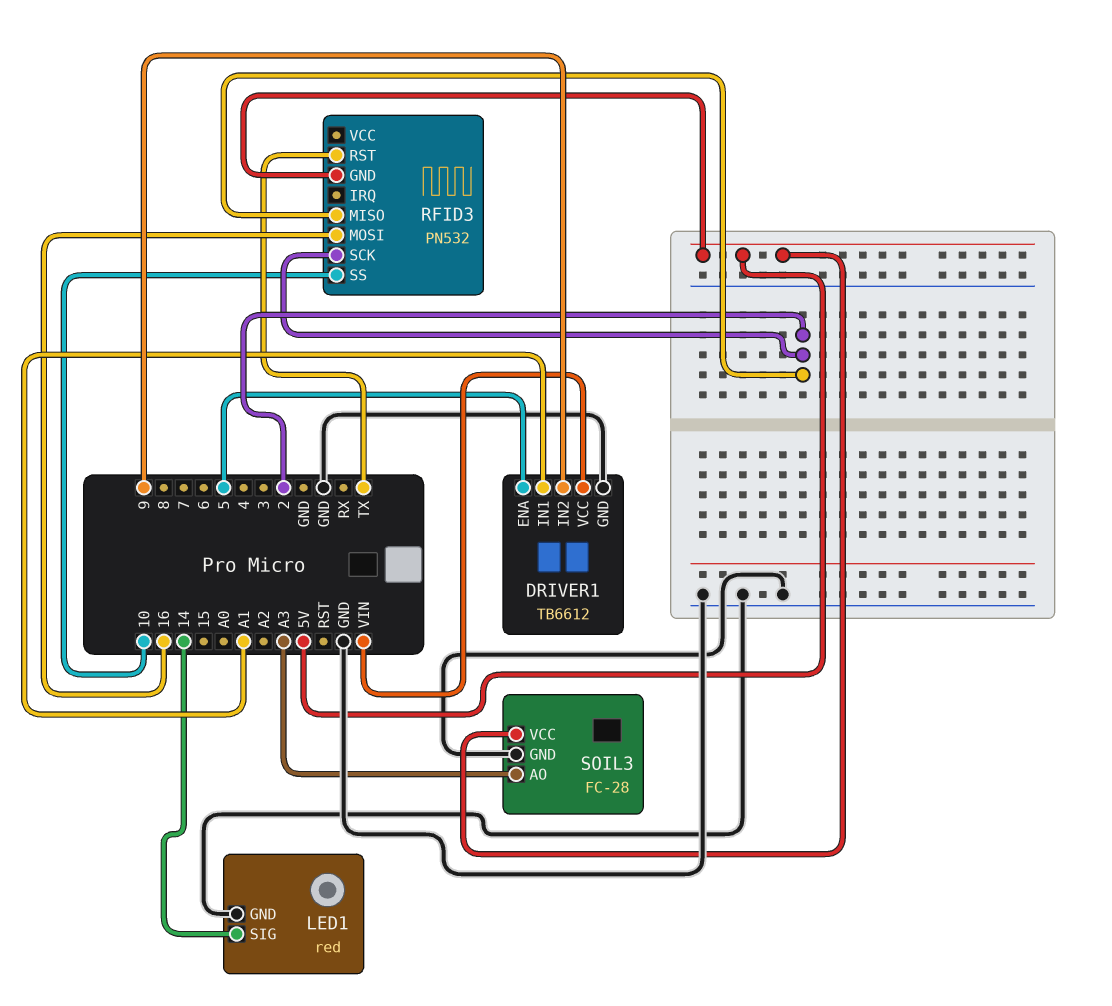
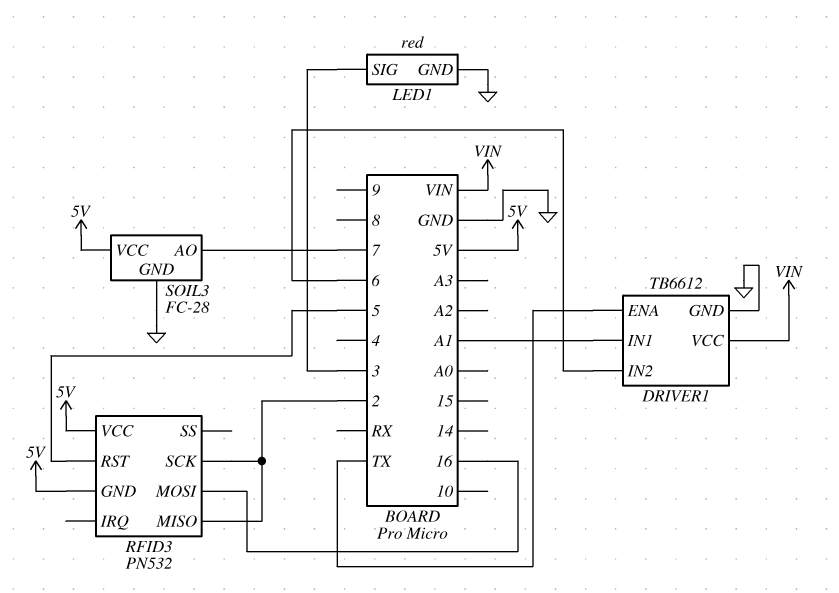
DRIVER1 pin ENA: 5 -> TX
DRIVER1 pin IN2: 9 -> 6
LED1 pin SIG: 14 -> 3
RFID3 pin RST: TX -> 5
RFID3 pin SS: 10 -> none
RFID3 pin VCC: none -> 5V
SOIL3 pin AO: A3 -> 7

